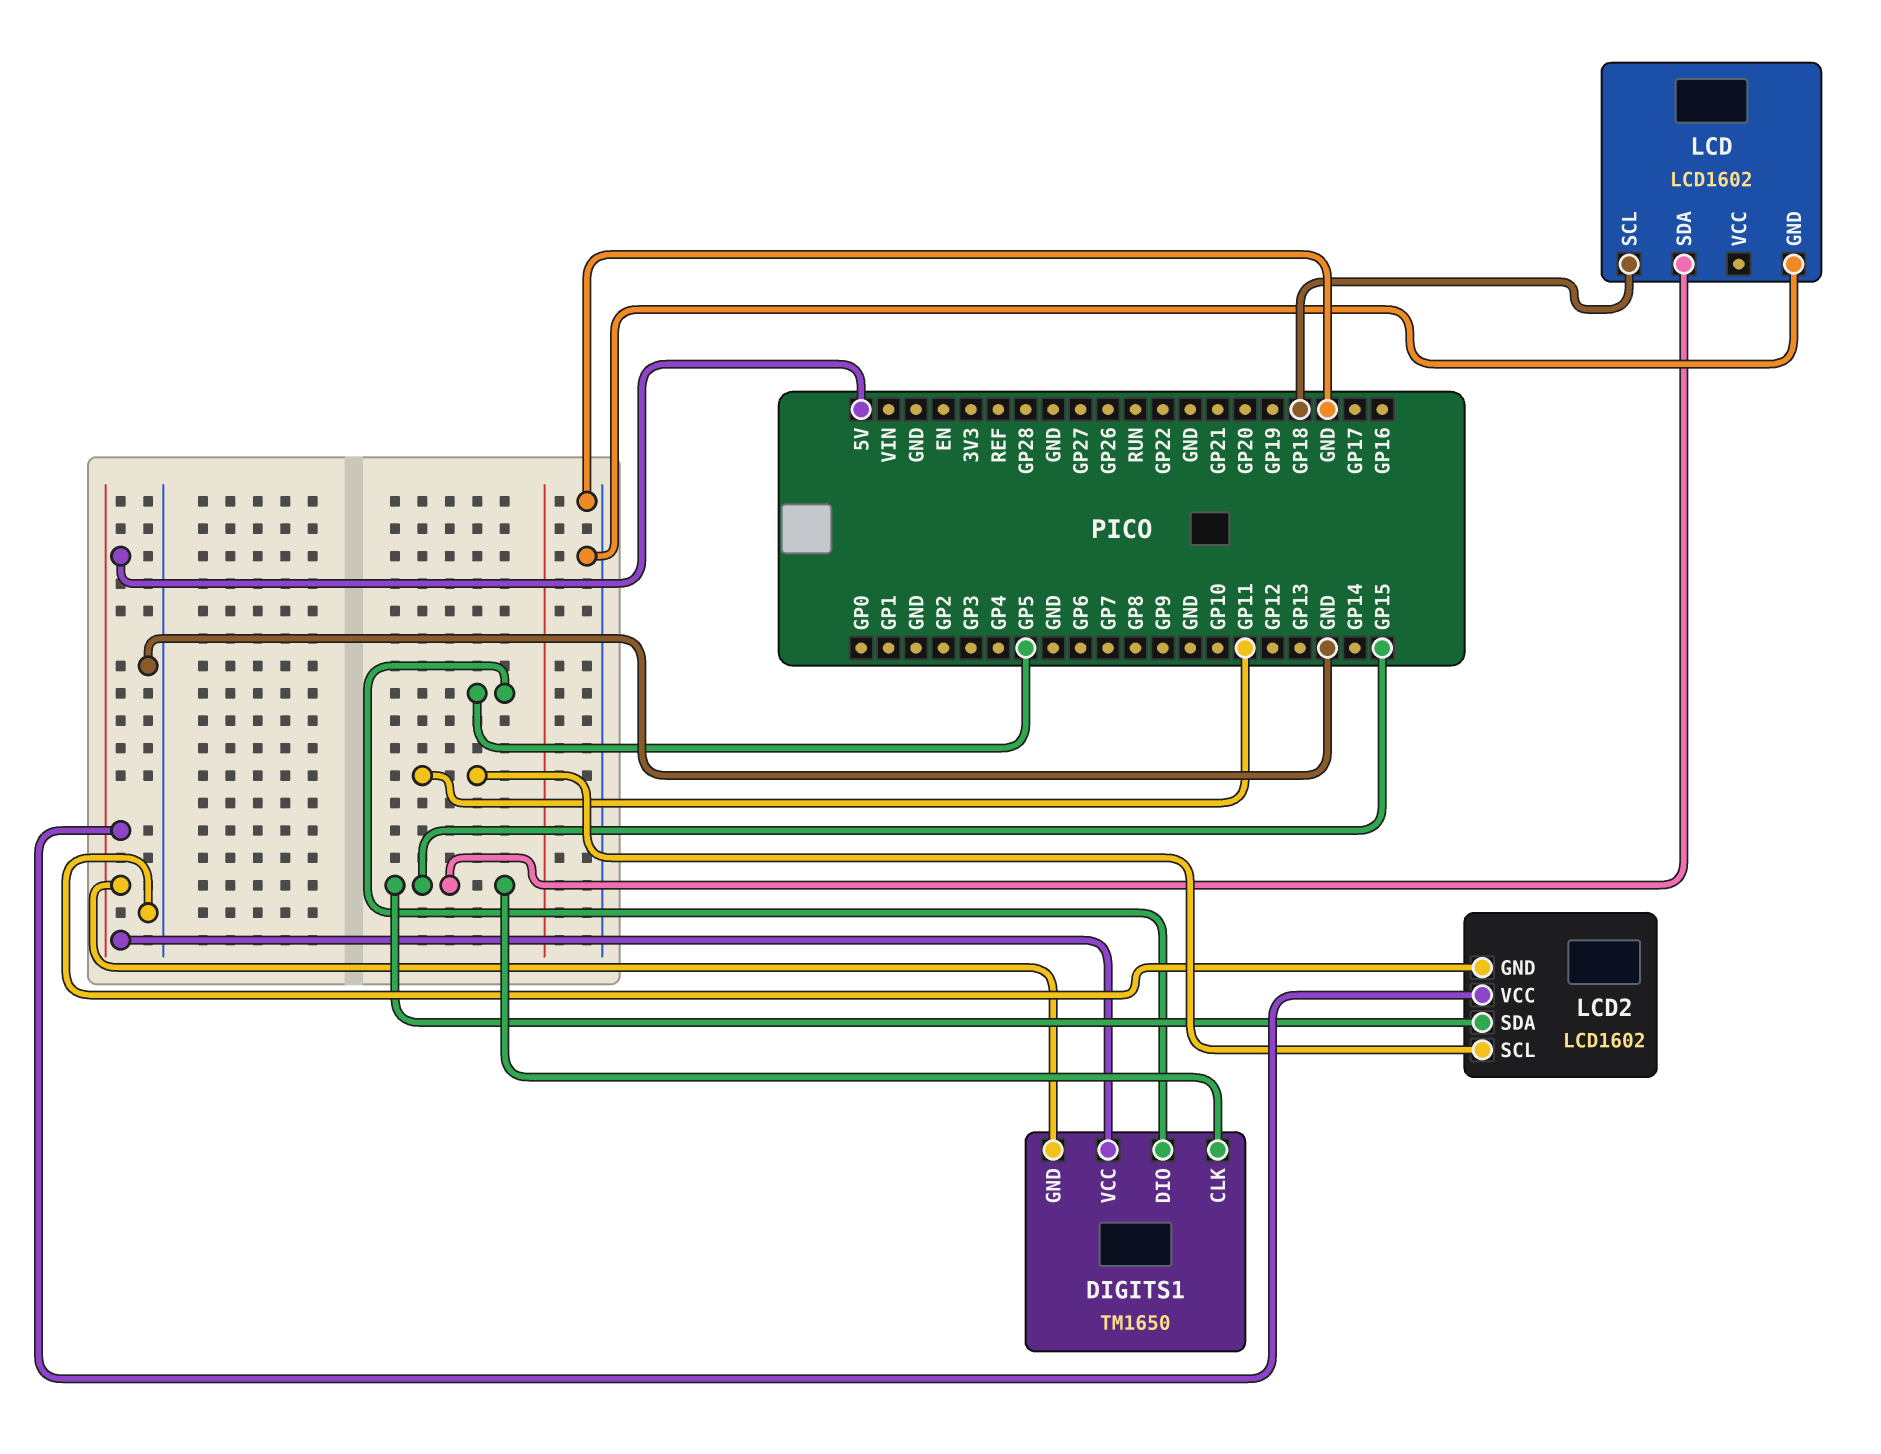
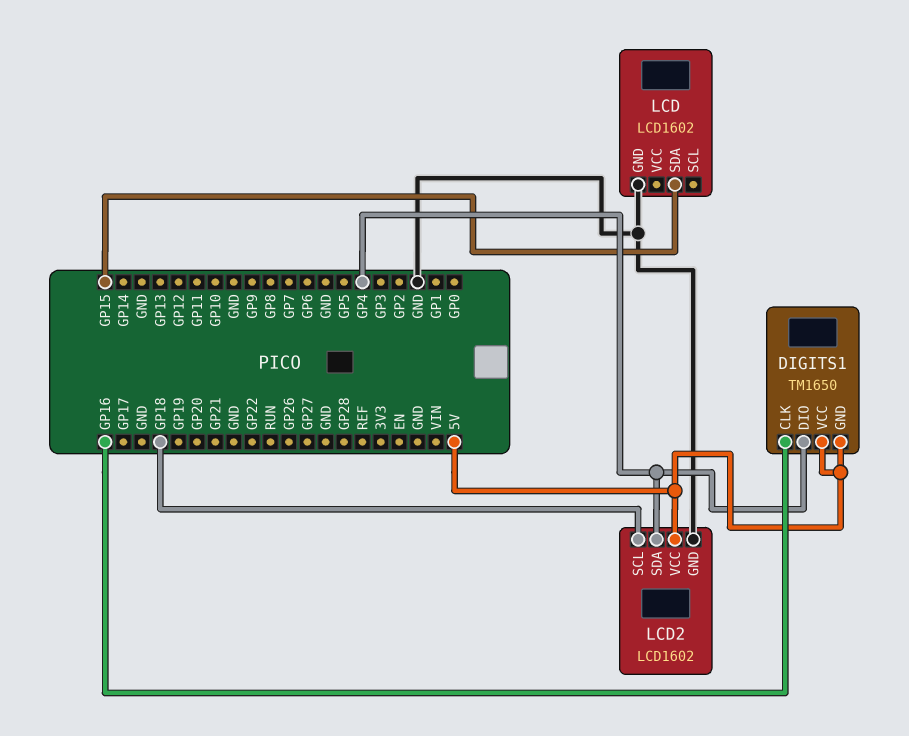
DIGITS1 pin CLK: GP15 -> GP16
DIGITS1 pin DIO: GP5 -> GP4
LCD pin SCL: GP18 -> none
LCD2 pin SCL: GP11 -> GP18
LCD2 pin SDA: GP15 -> GP4

